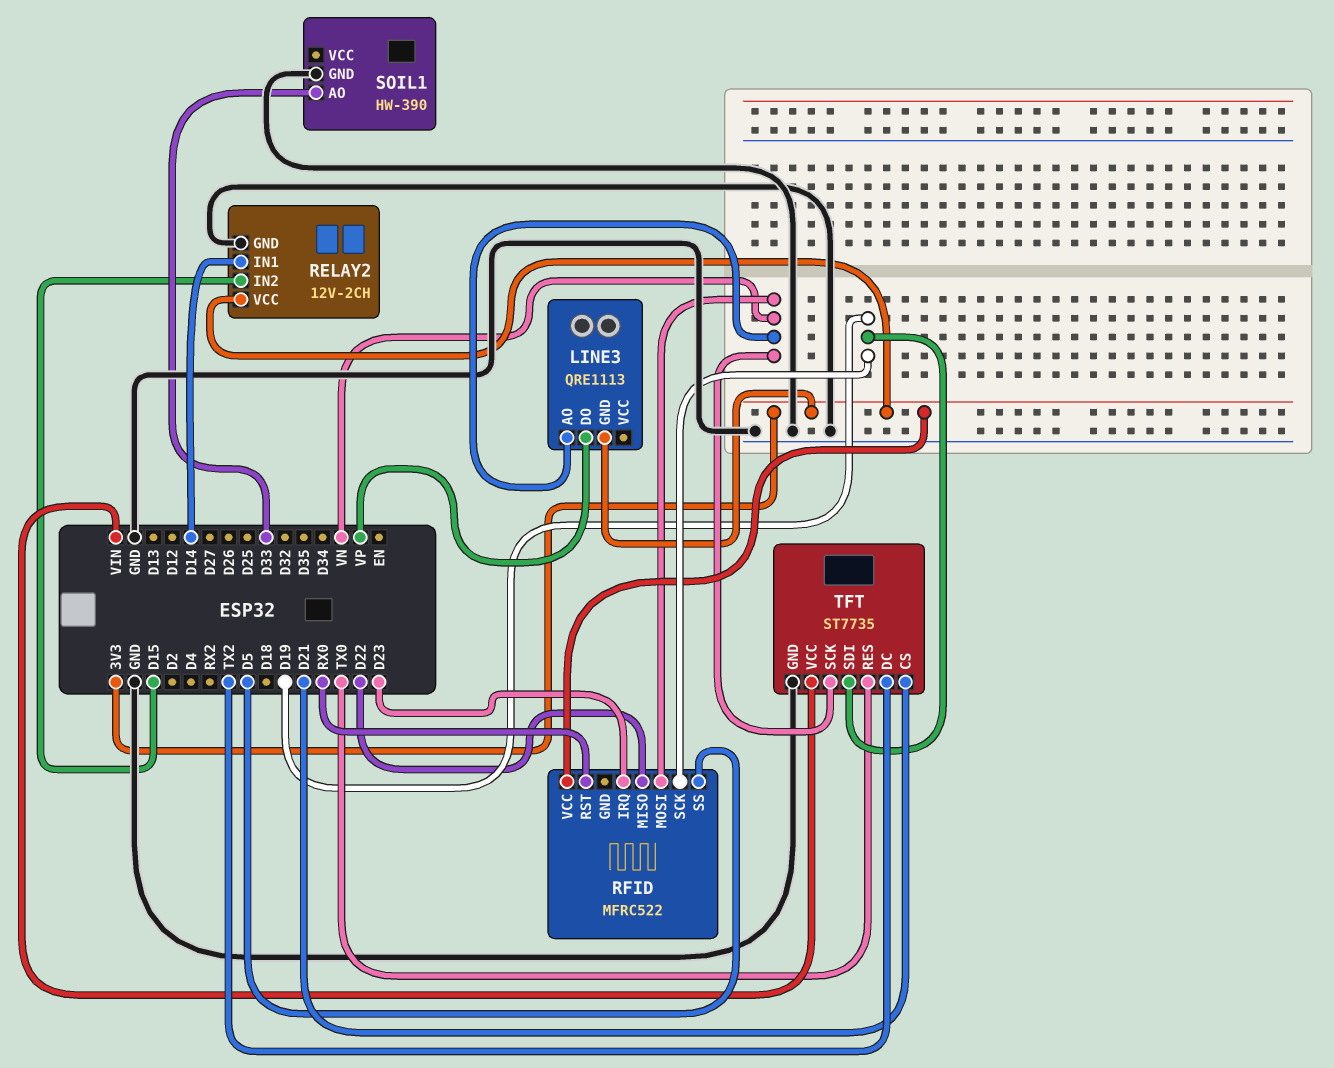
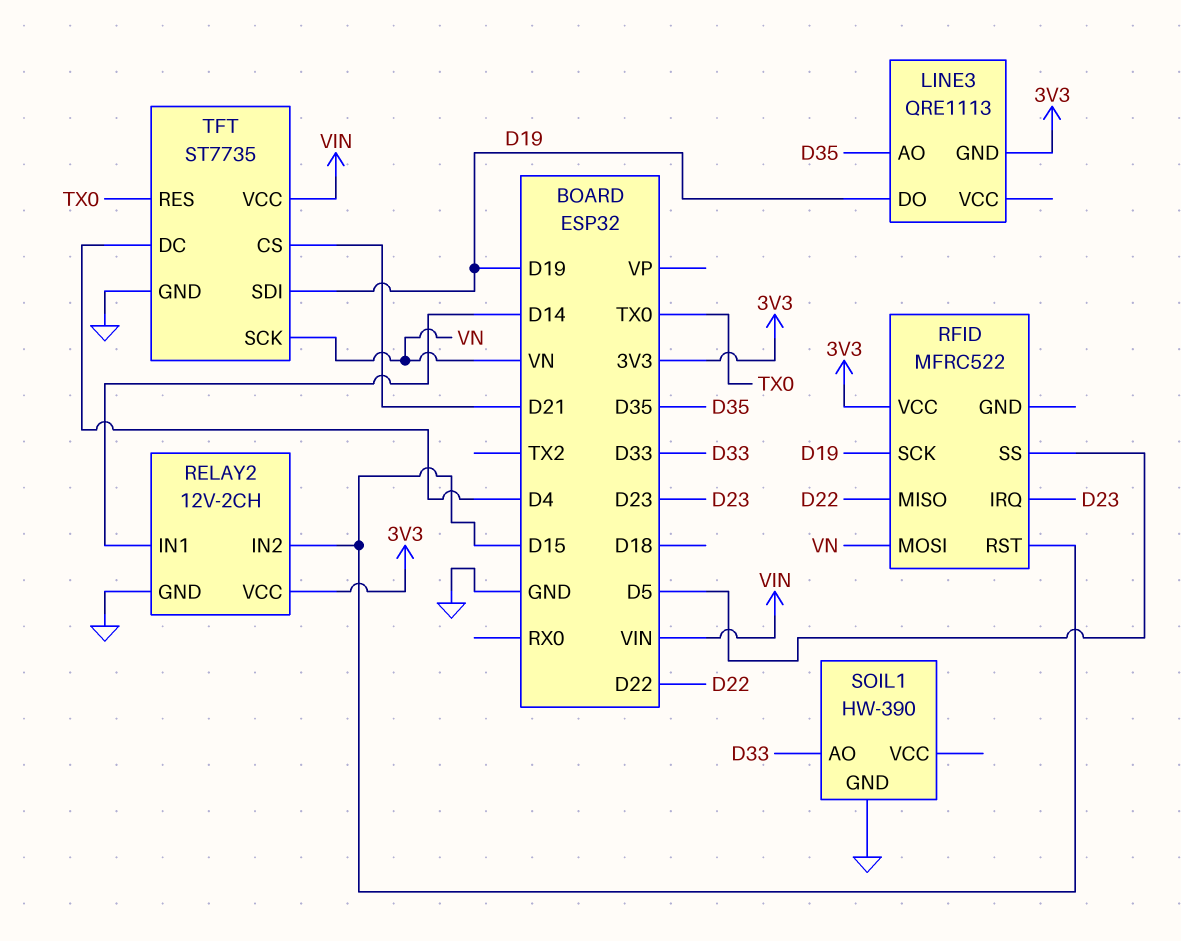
LINE3 pin AO: VN -> D35
LINE3 pin DO: VP -> D19
RFID pin RST: RX0 -> D15
TFT pin DC: TX2 -> D4

